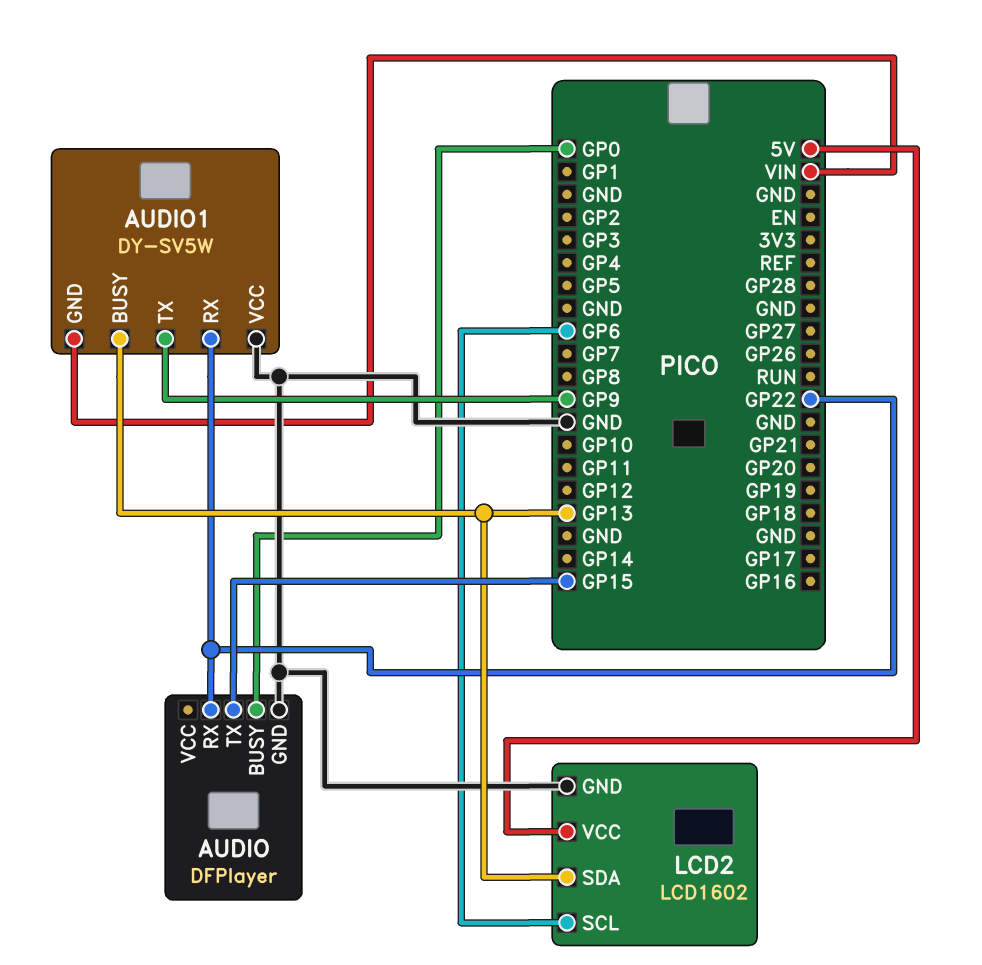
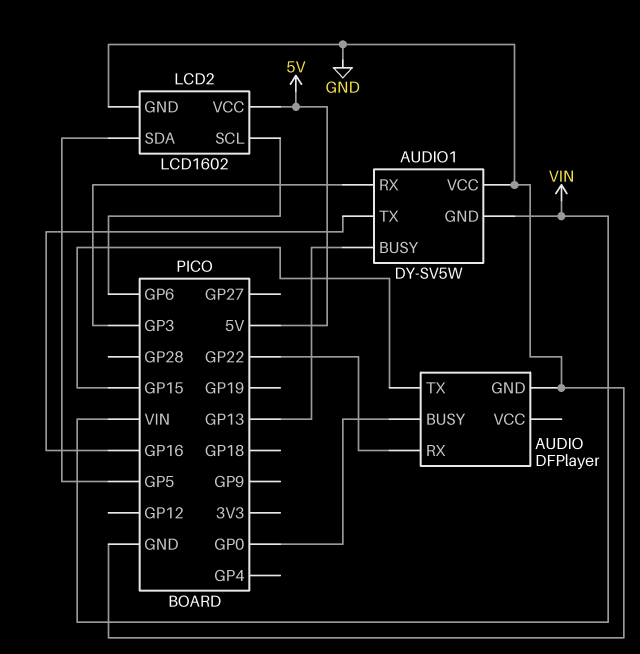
AUDIO1 pin RX: GP22 -> GP3
AUDIO1 pin TX: GP9 -> GP16
LCD2 pin SDA: GP13 -> GP5

